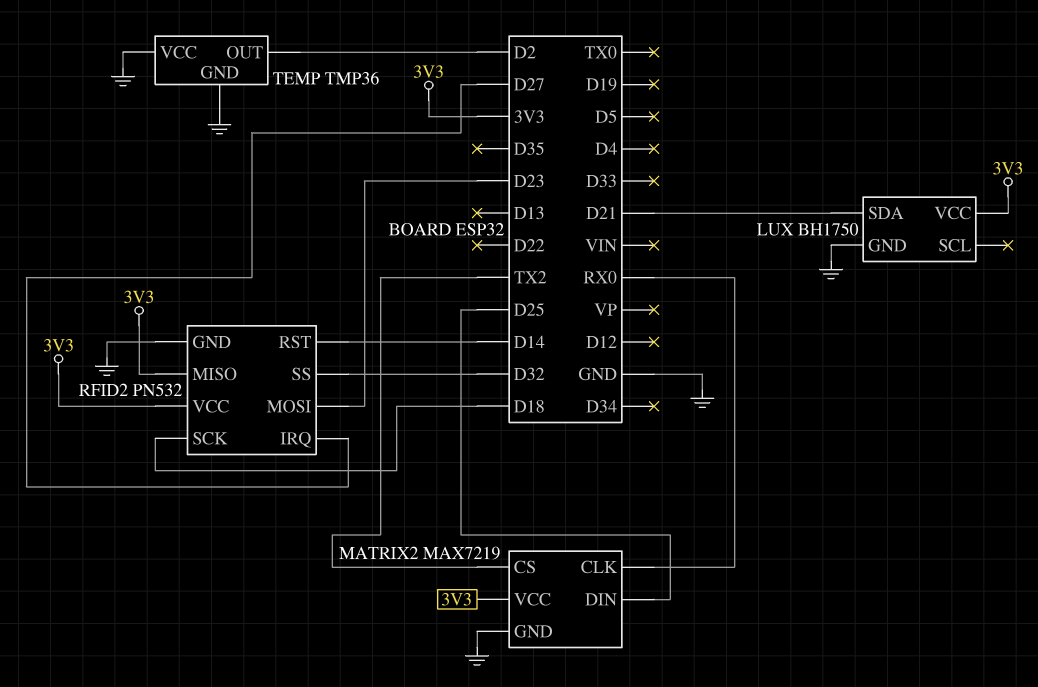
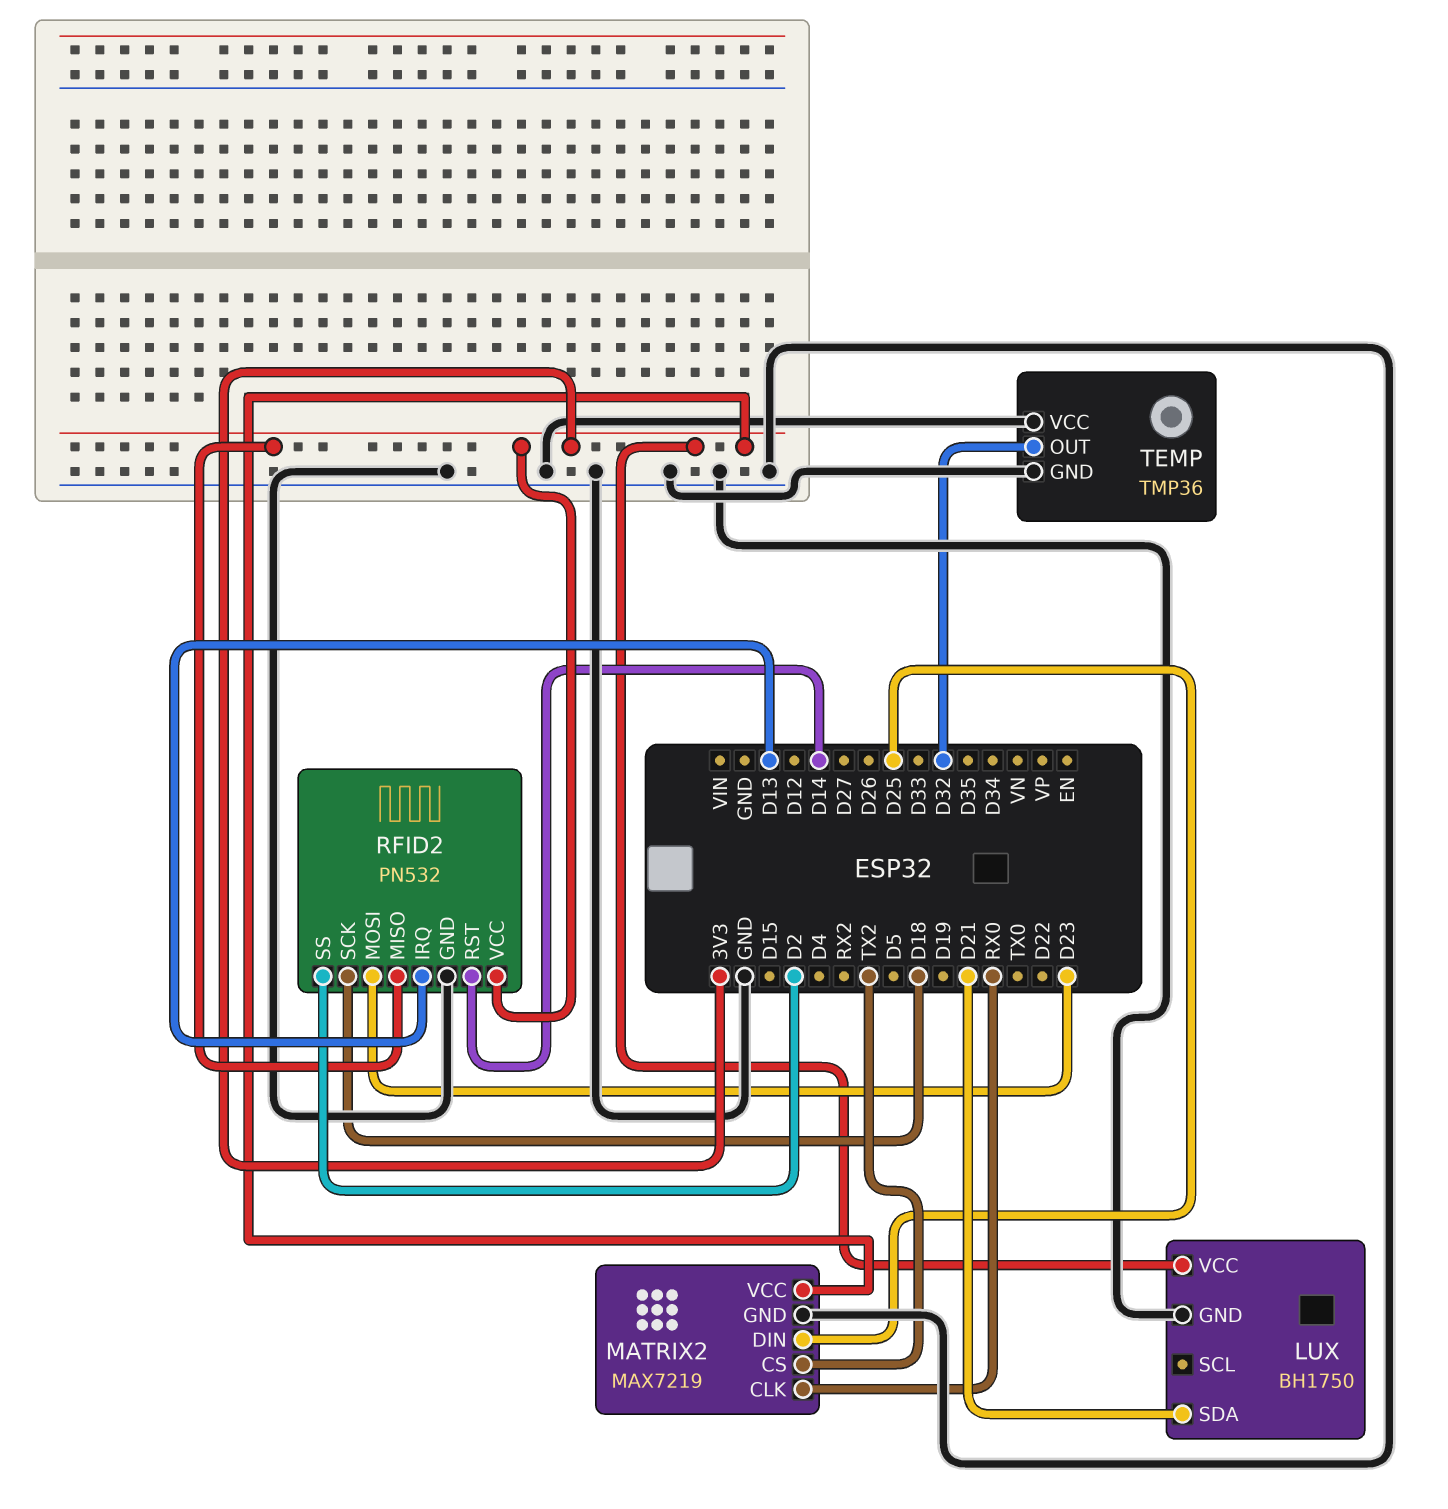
RFID2 pin IRQ: D27 -> D13
RFID2 pin SS: D32 -> D2
TEMP pin OUT: D2 -> D32

